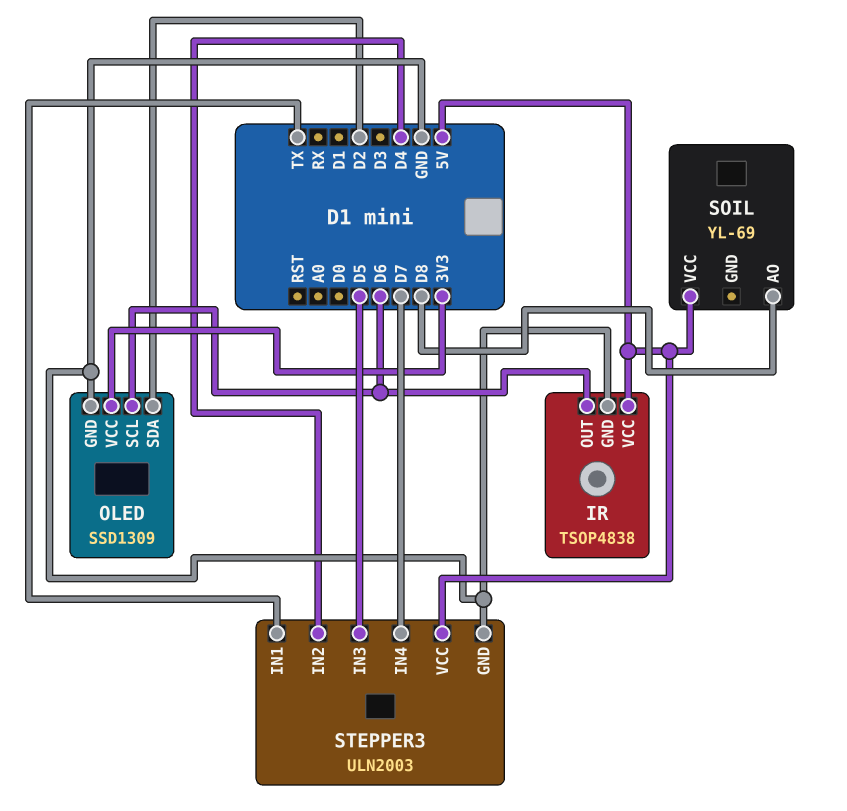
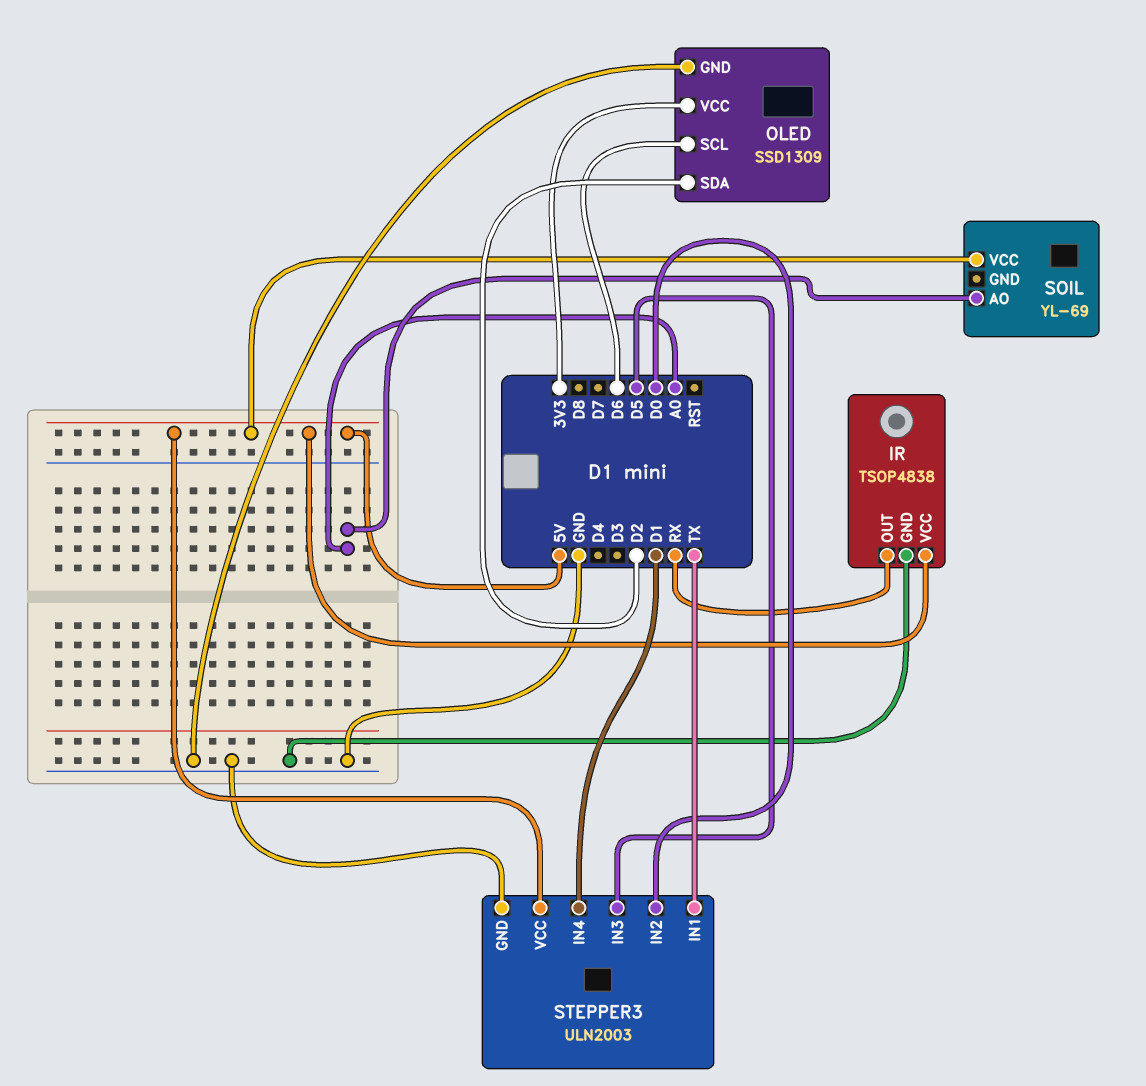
IR pin OUT: D6 -> RX
SOIL pin AO: D8 -> A0
STEPPER3 pin IN2: D4 -> D0
STEPPER3 pin IN4: D7 -> D1

